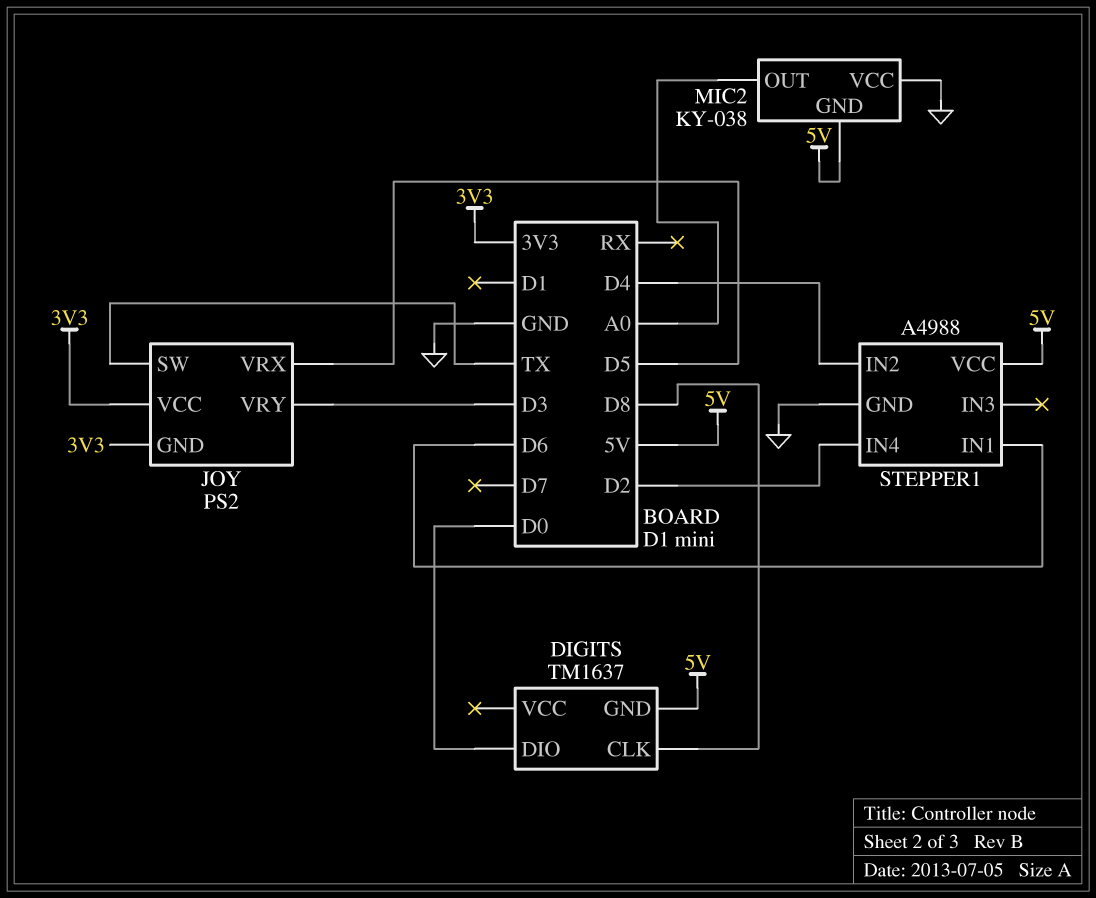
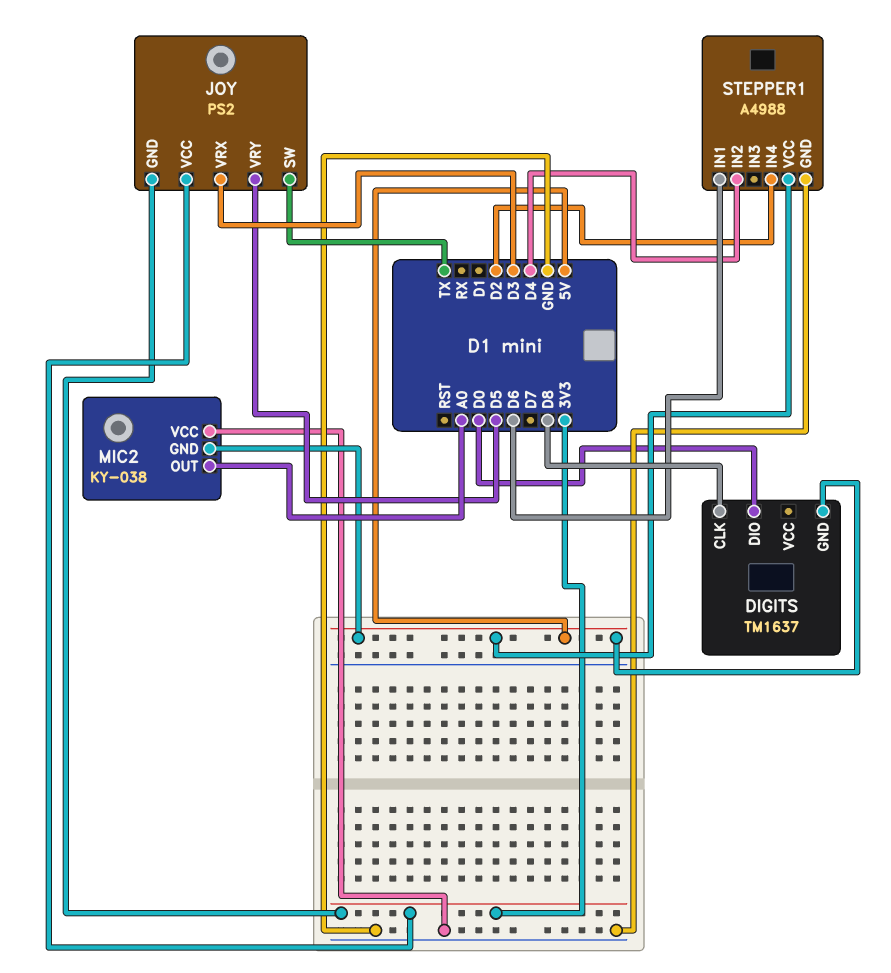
JOY pin VRX: D5 -> D3
JOY pin VRY: D3 -> D5

